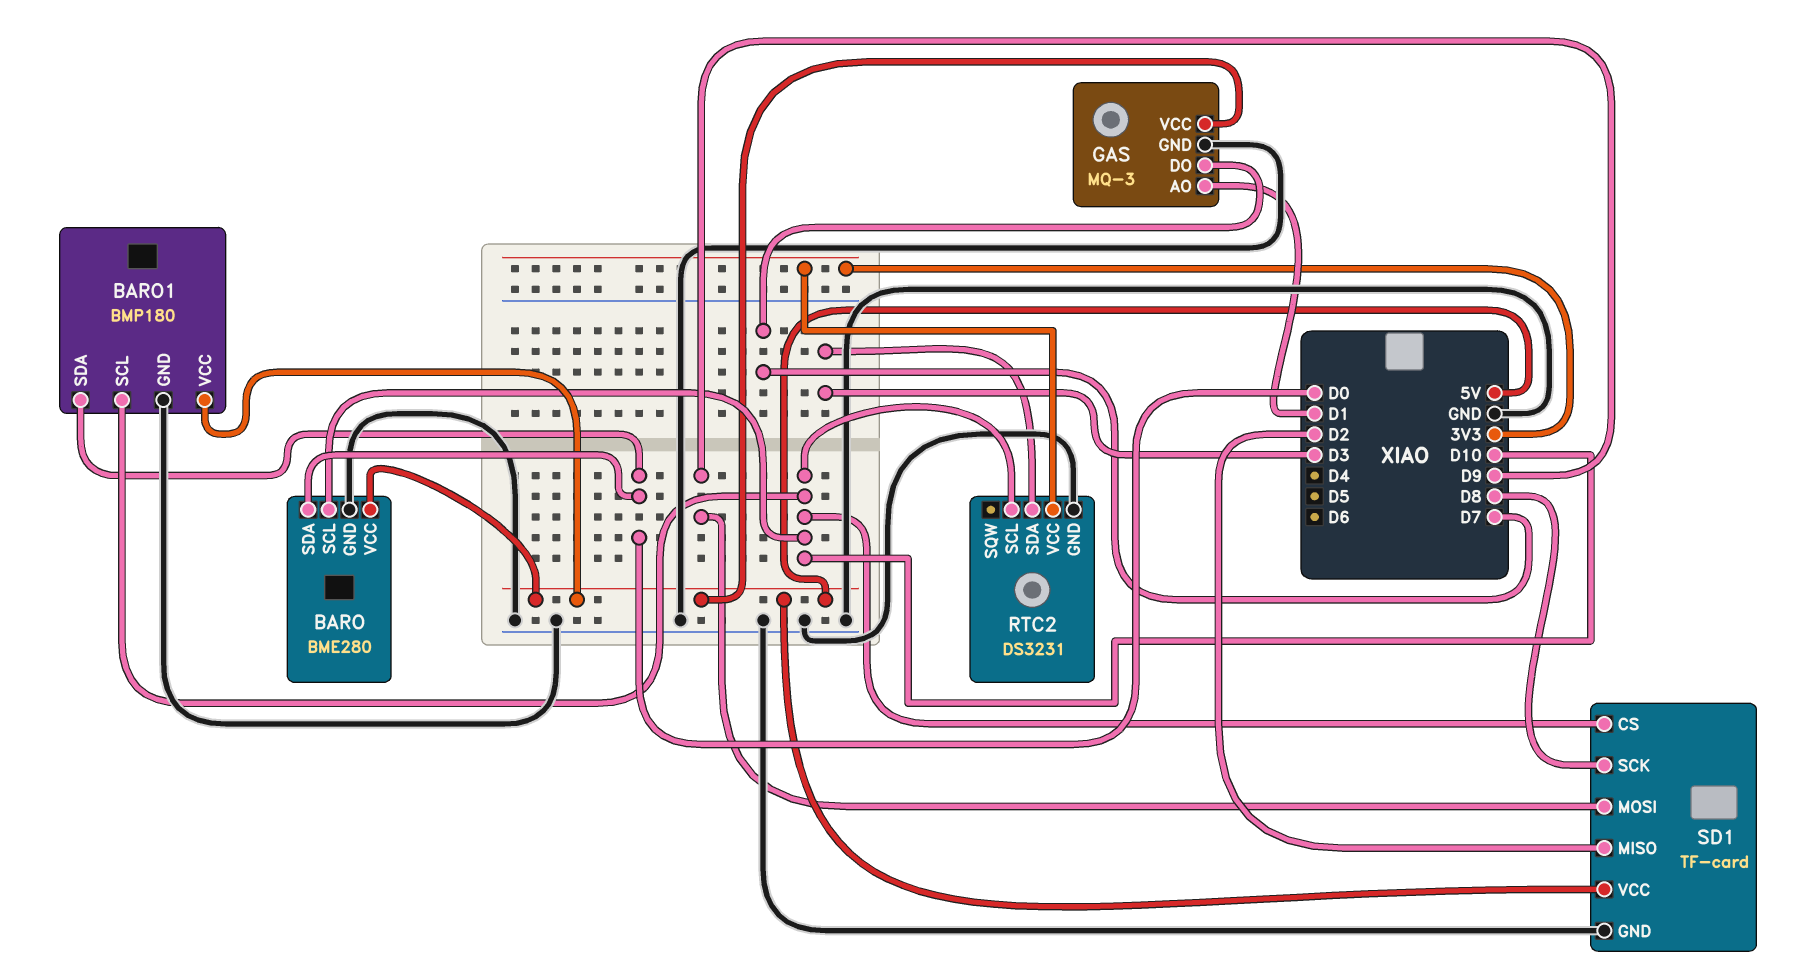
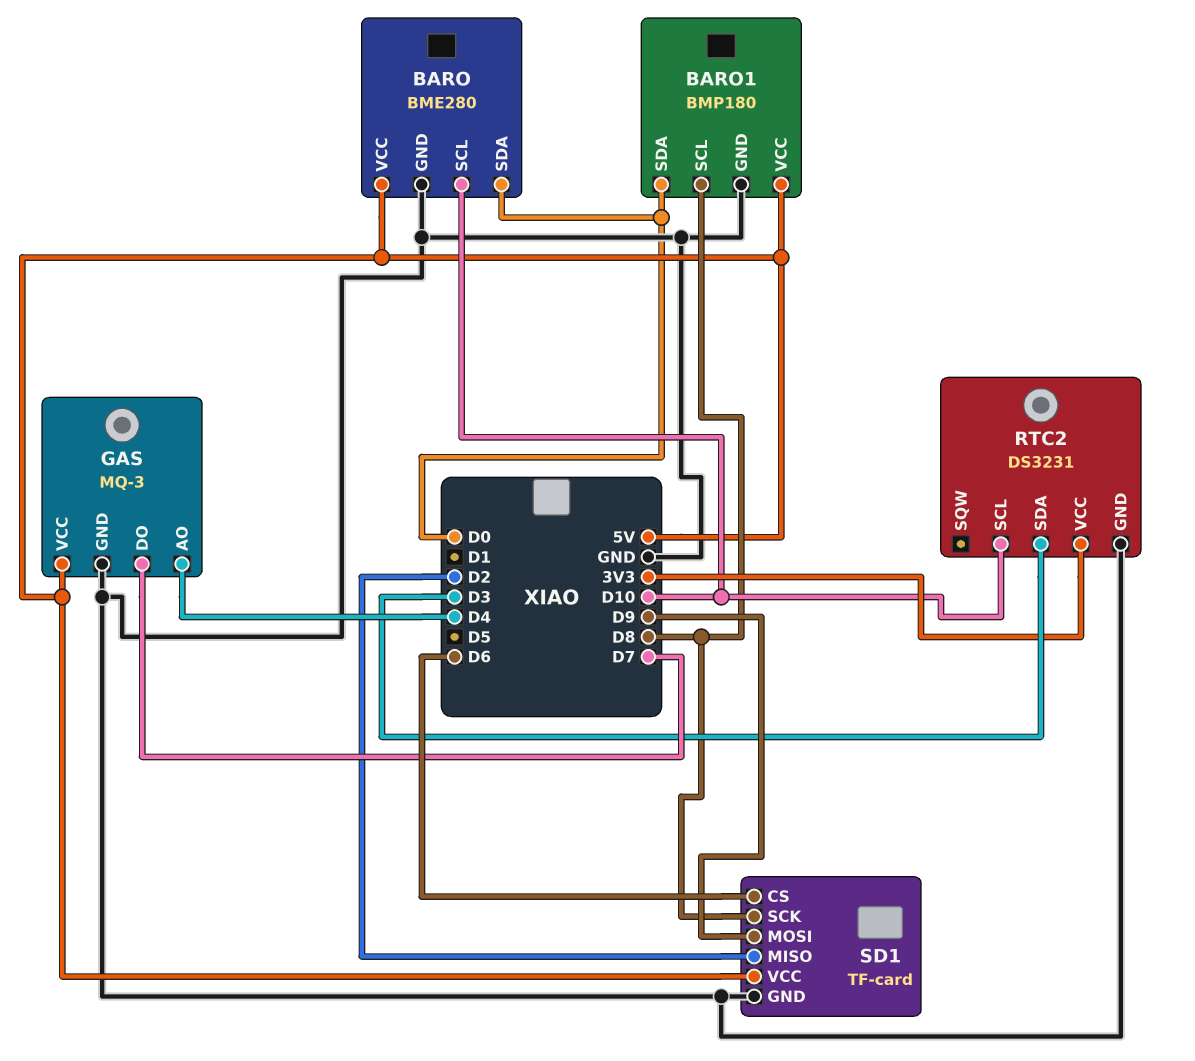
BARO1 pin SCL: D10 -> D8
GAS pin AO: D1 -> D4
SD1 pin CS: D10 -> D6

